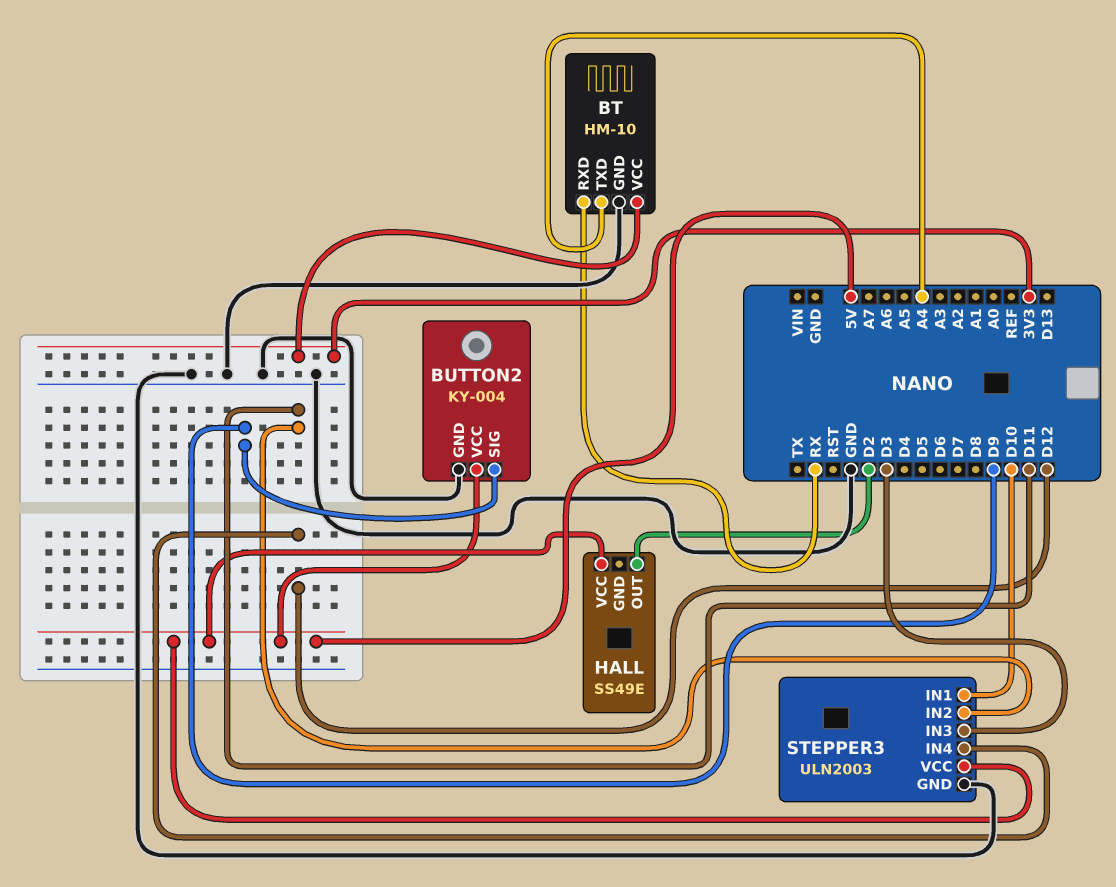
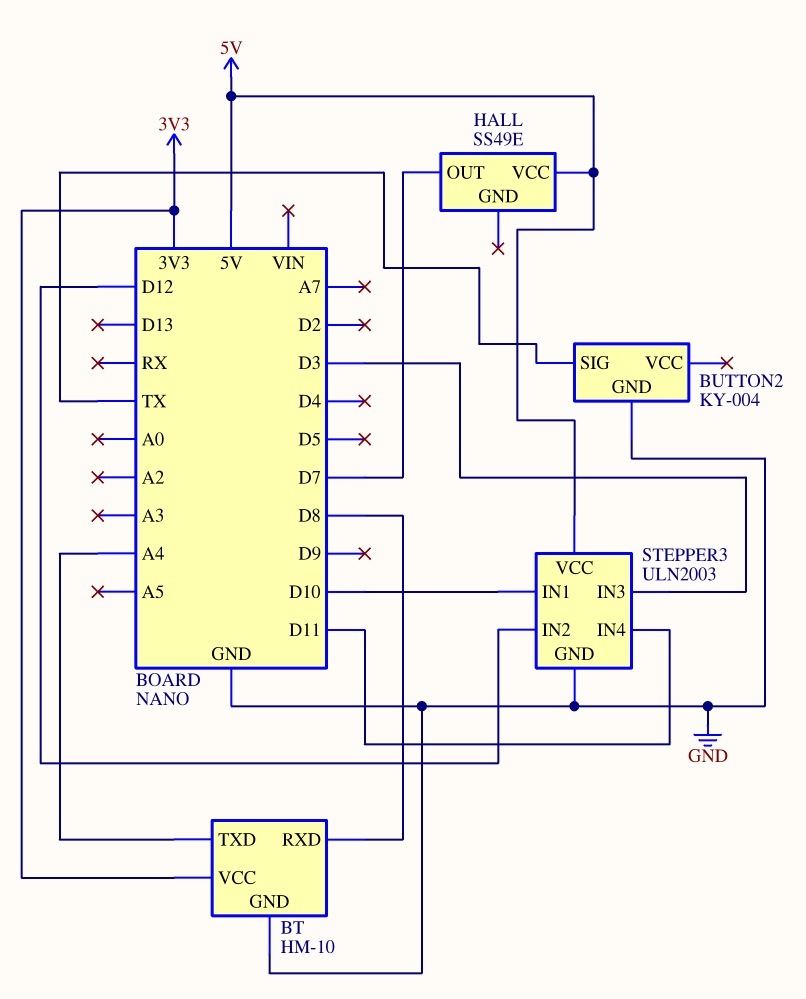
BT pin RXD: RX -> D8
BUTTON2 pin SIG: D9 -> TX
BUTTON2 pin VCC: 5V -> none
HALL pin OUT: D2 -> D7
STEPPER3 pin IN2: D11 -> D12
STEPPER3 pin IN4: D12 -> D11

